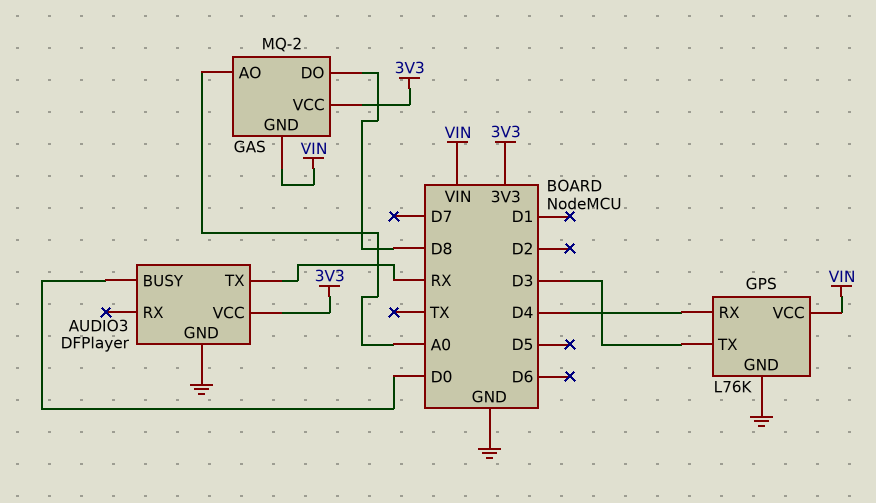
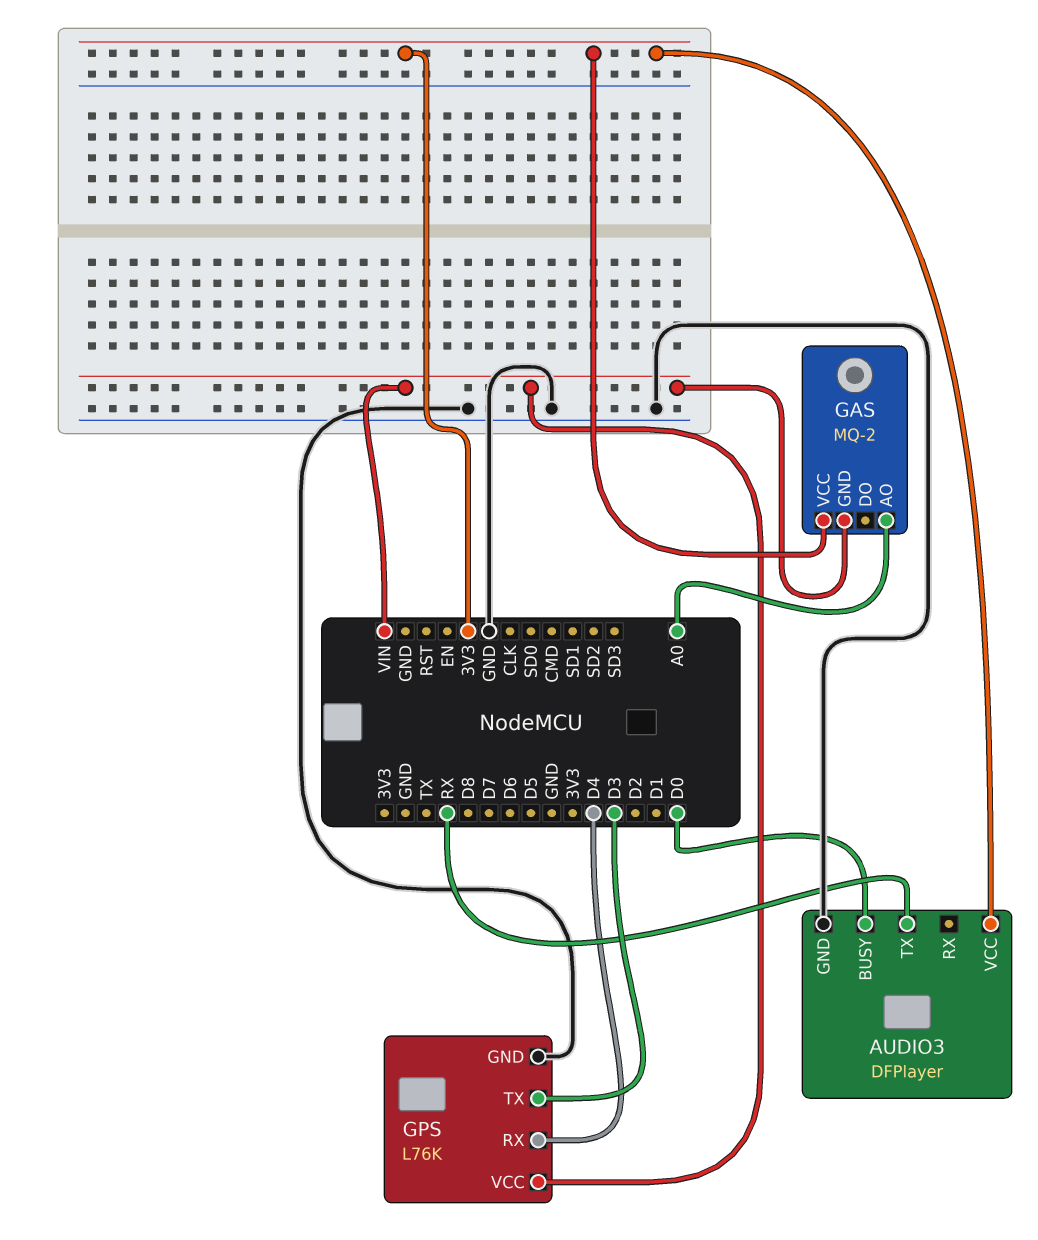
GAS pin DO: D8 -> none

